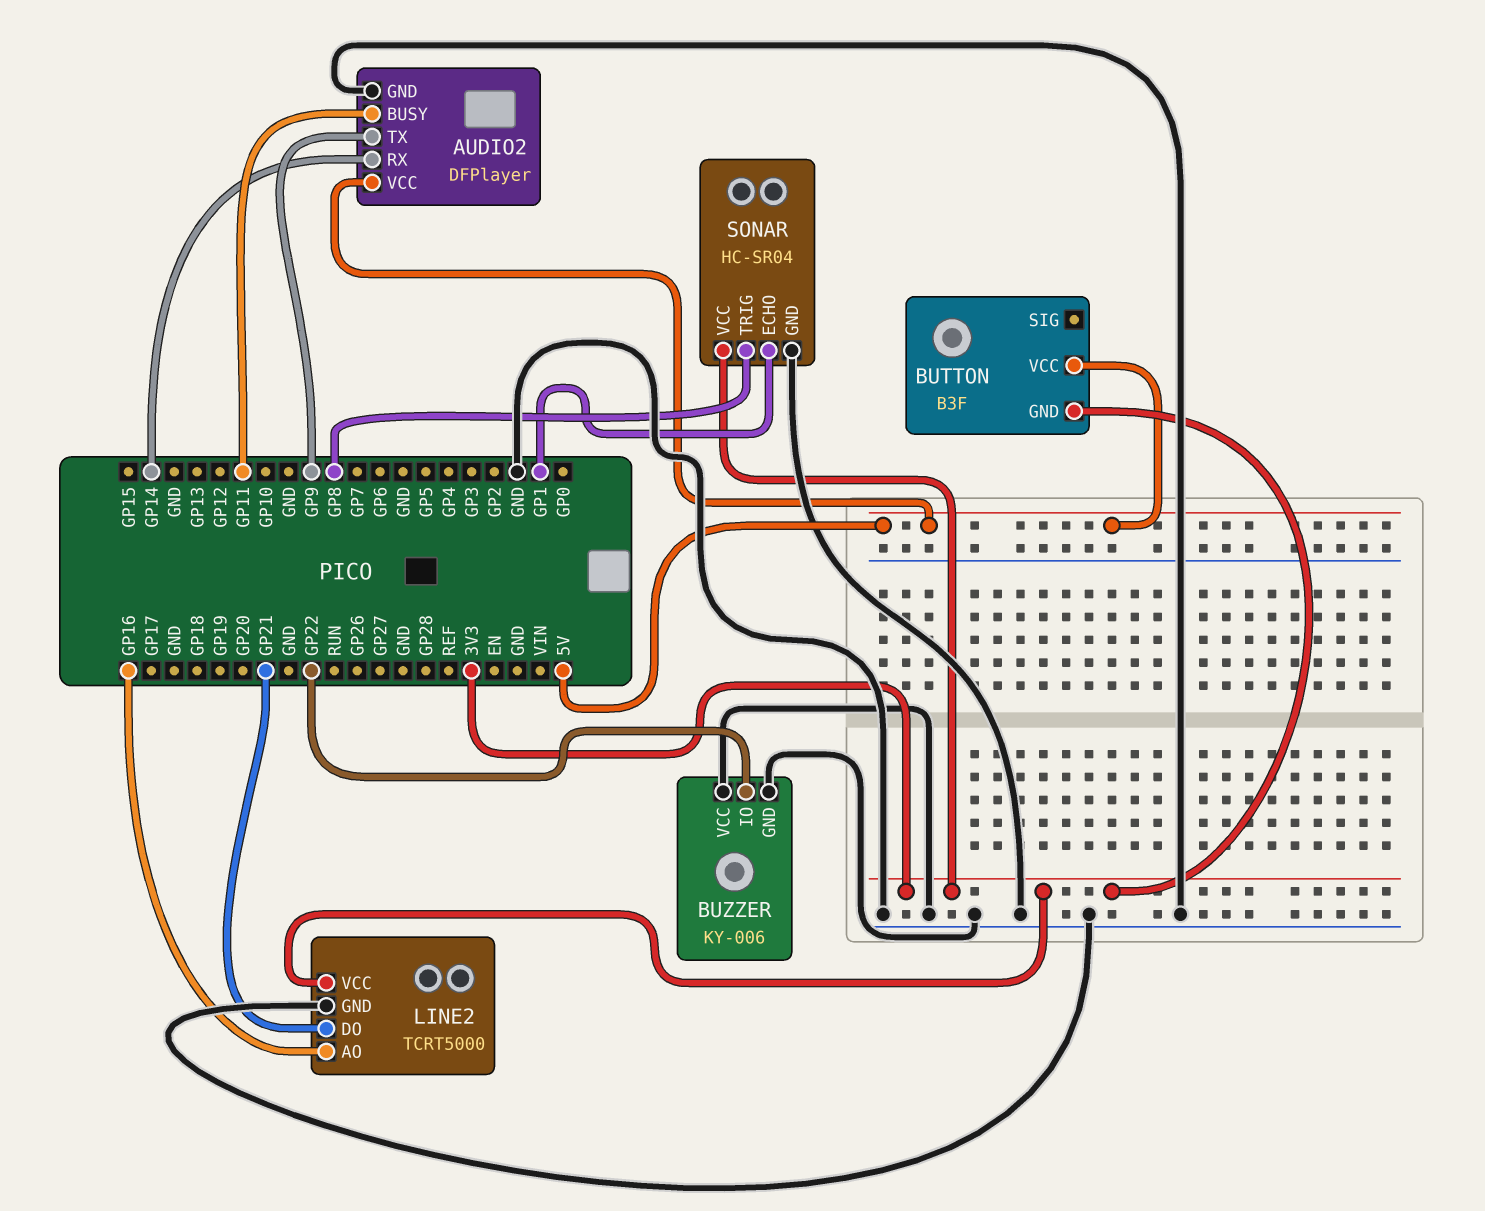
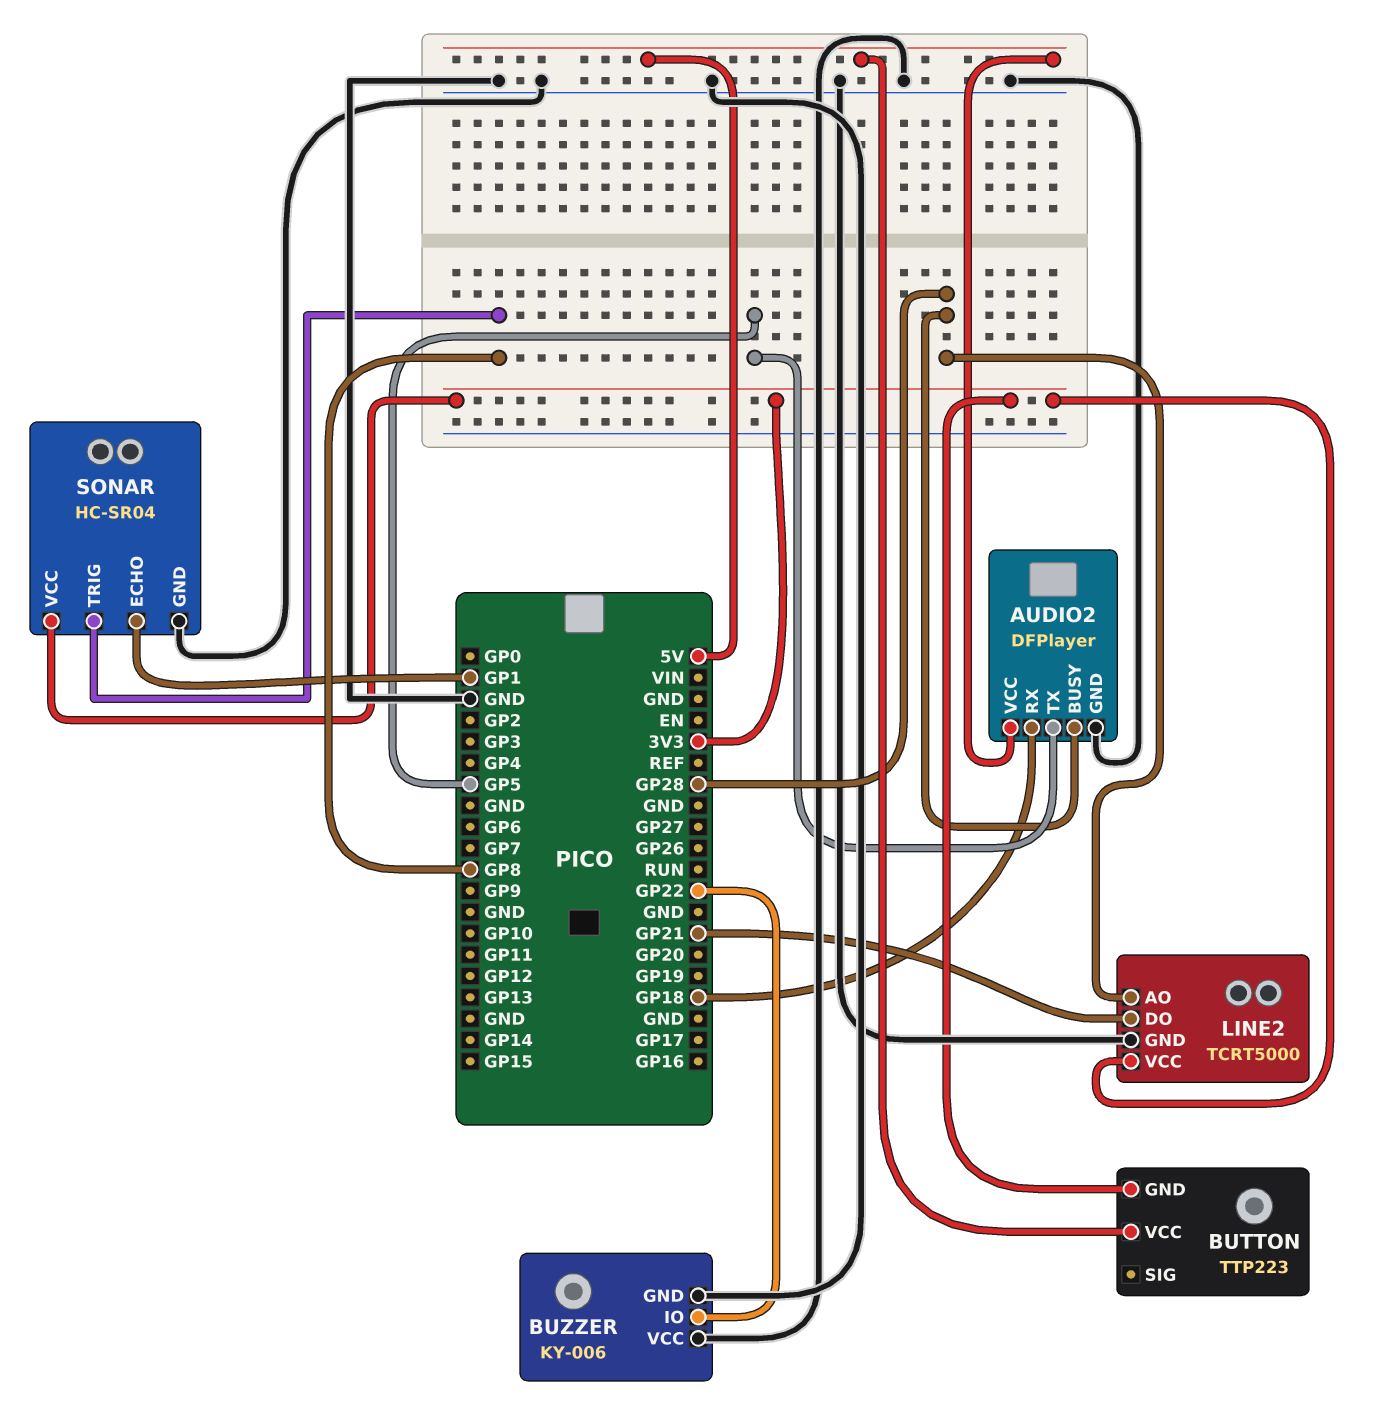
AUDIO2 pin BUSY: GP11 -> GP28
AUDIO2 pin RX: GP14 -> GP18
AUDIO2 pin TX: GP9 -> GP5
BUTTON: B3F -> TTP223
LINE2 pin AO: GP16 -> GP28

